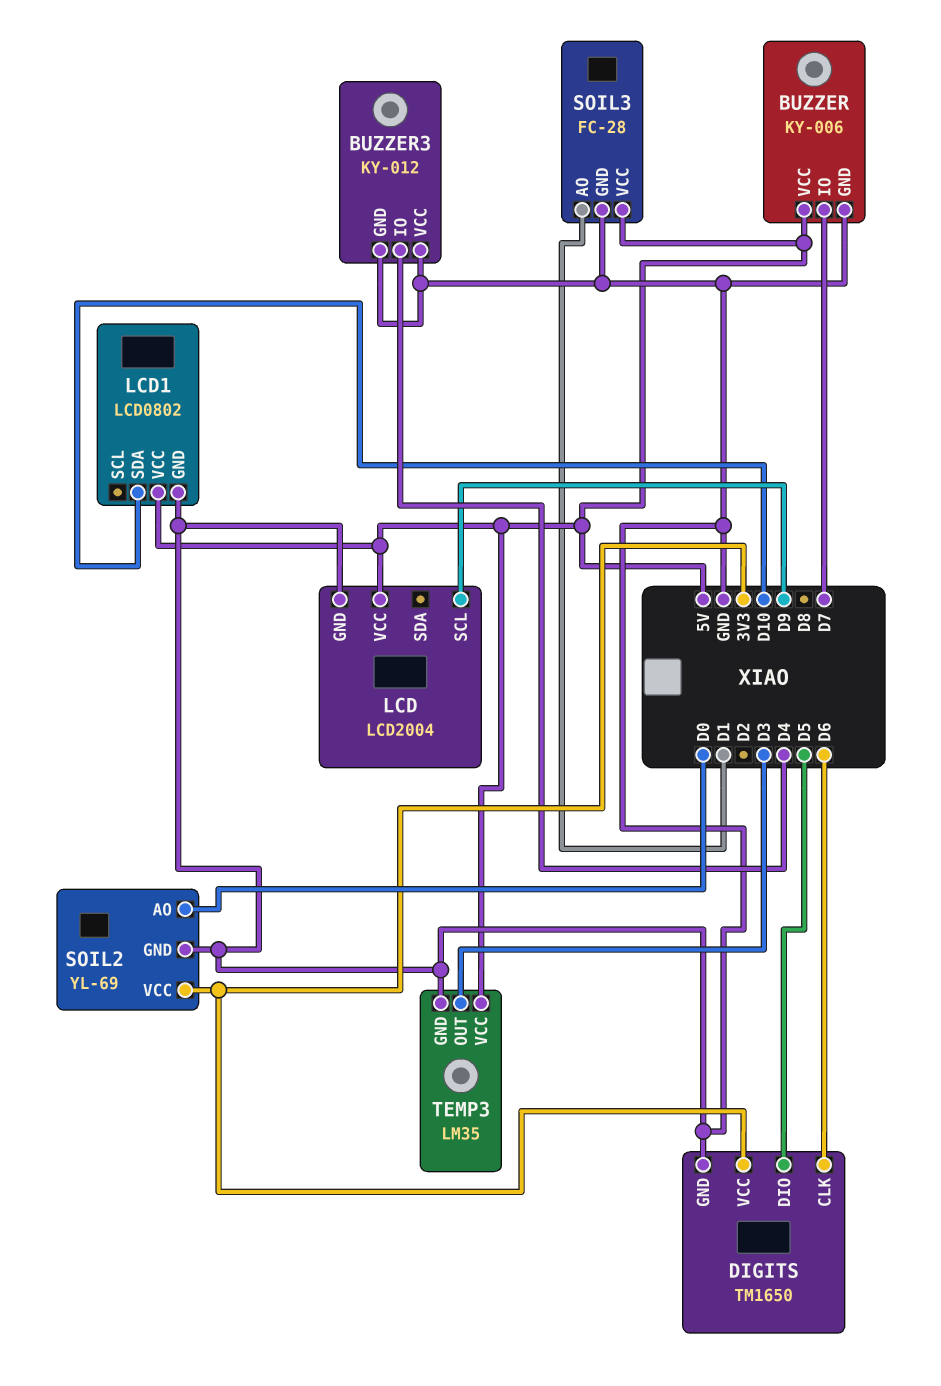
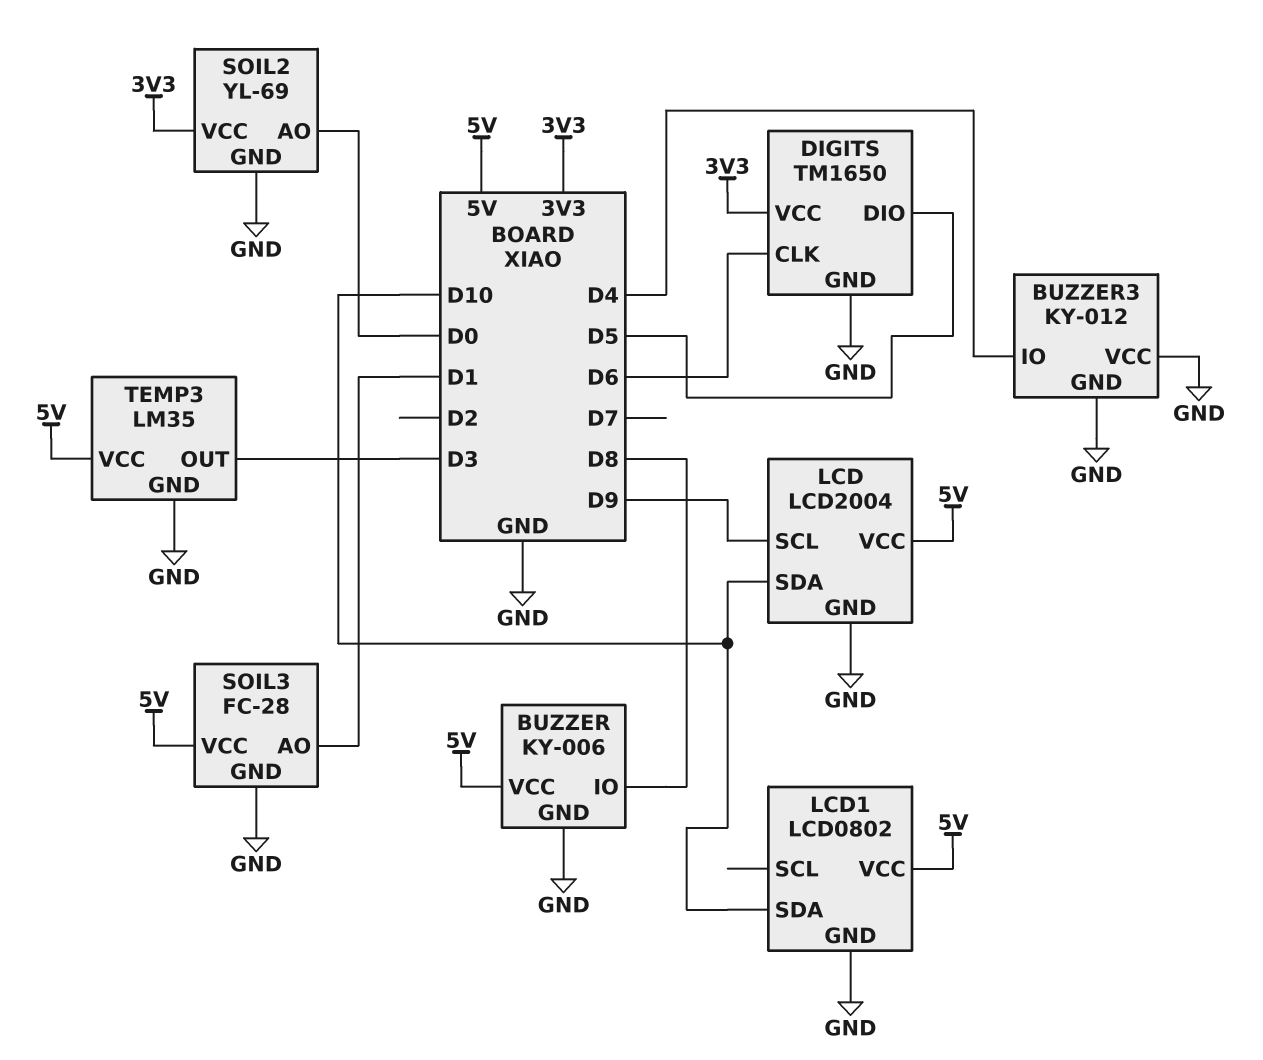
BUZZER pin IO: D7 -> D8
LCD pin SDA: none -> D10

